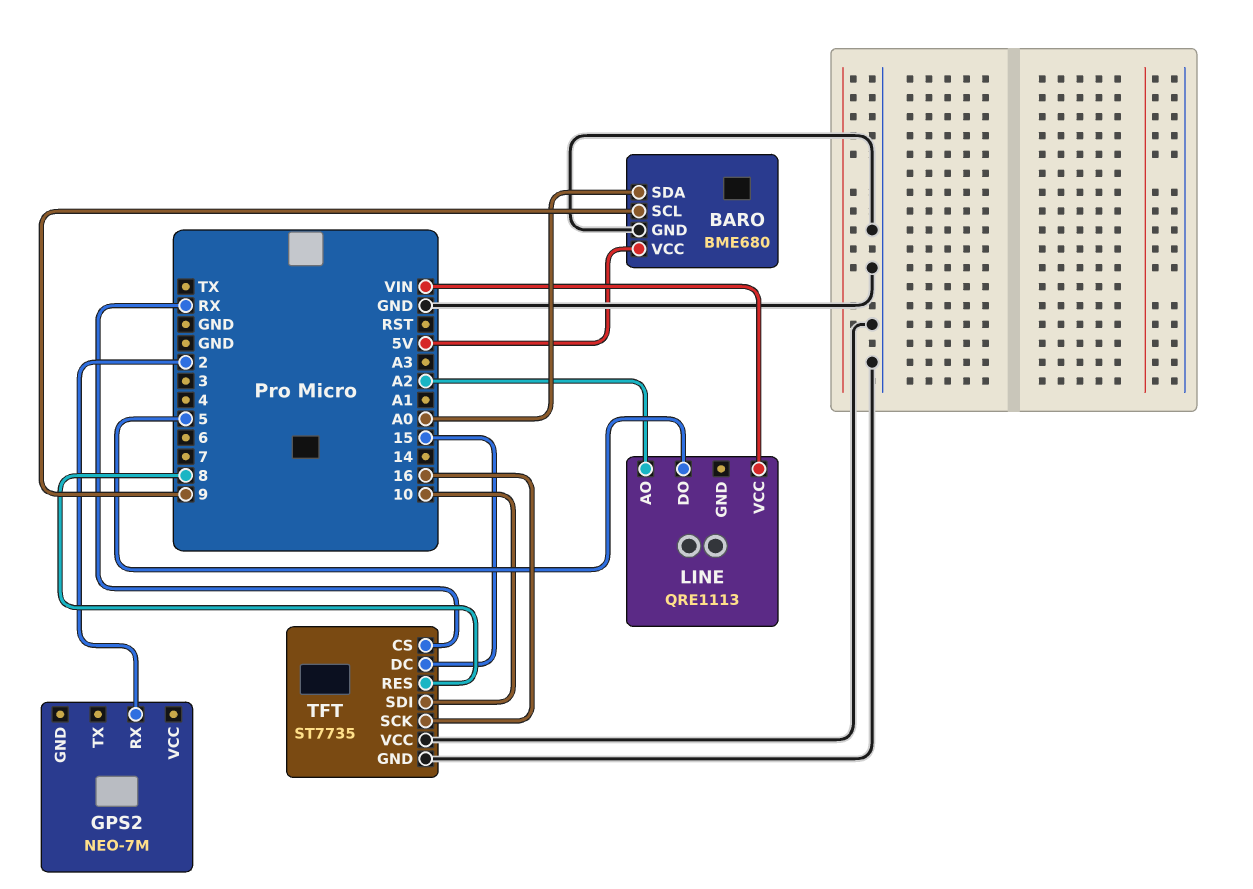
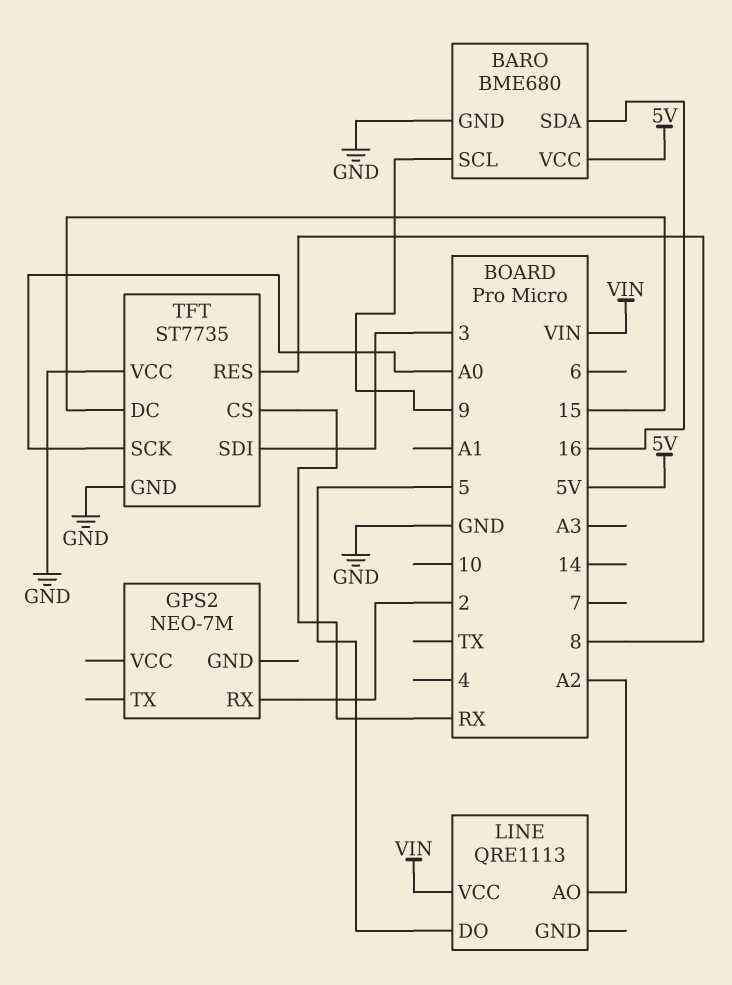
BARO pin SDA: A0 -> 16
TFT pin SCK: 16 -> A0
TFT pin SDI: 10 -> 3

